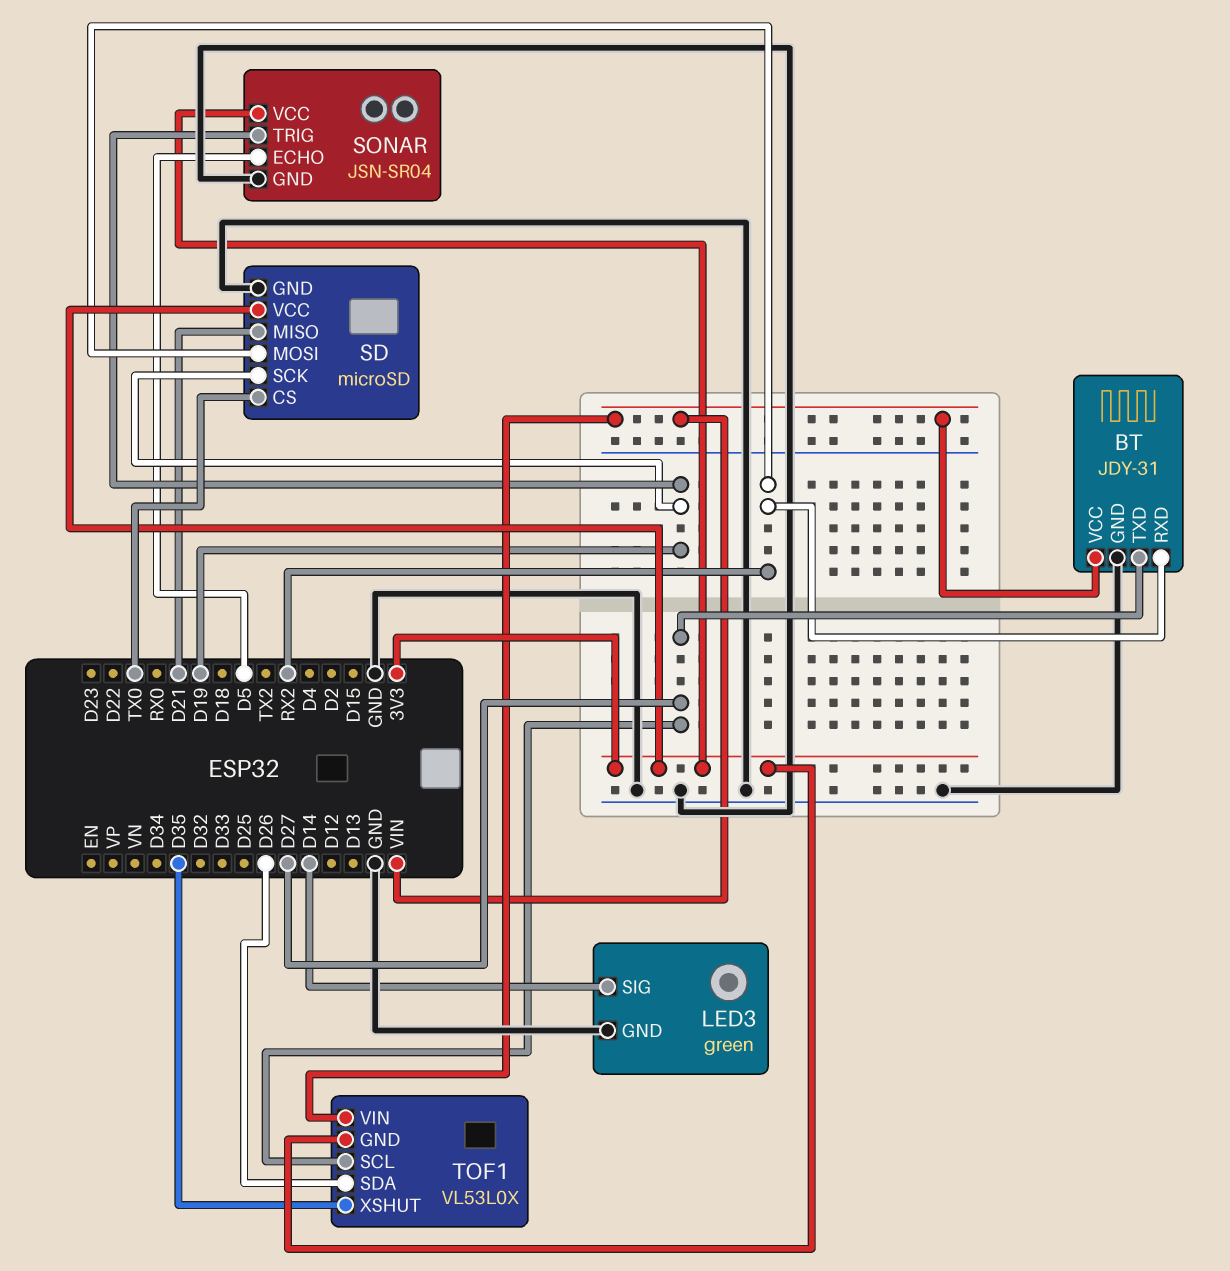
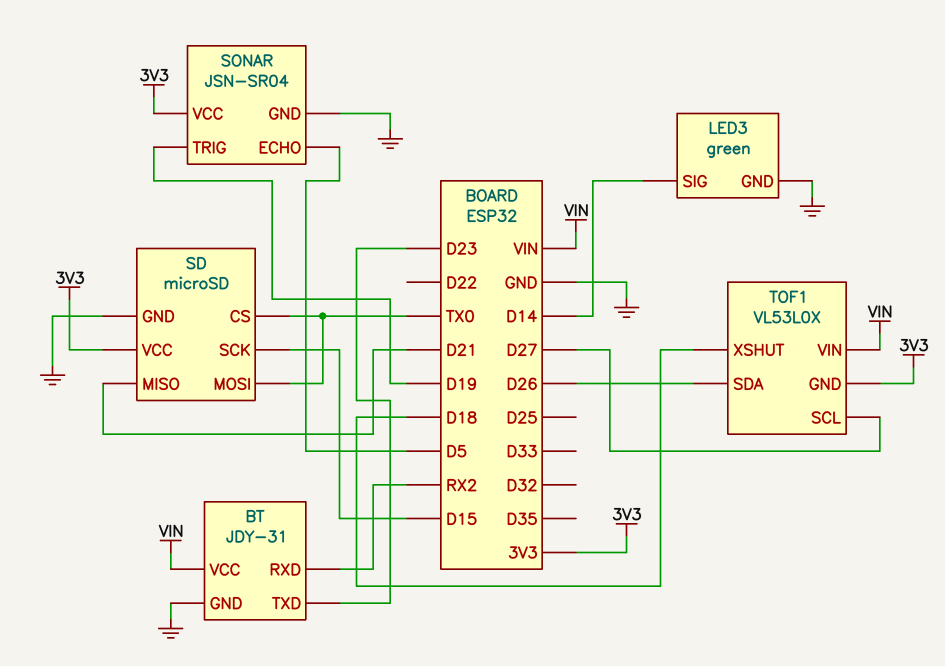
BT pin TXD: D27 -> D23
SD pin MOSI: RX2 -> TX0
SD pin SCK: D19 -> D15
TOF1 pin XSHUT: D35 -> D18

